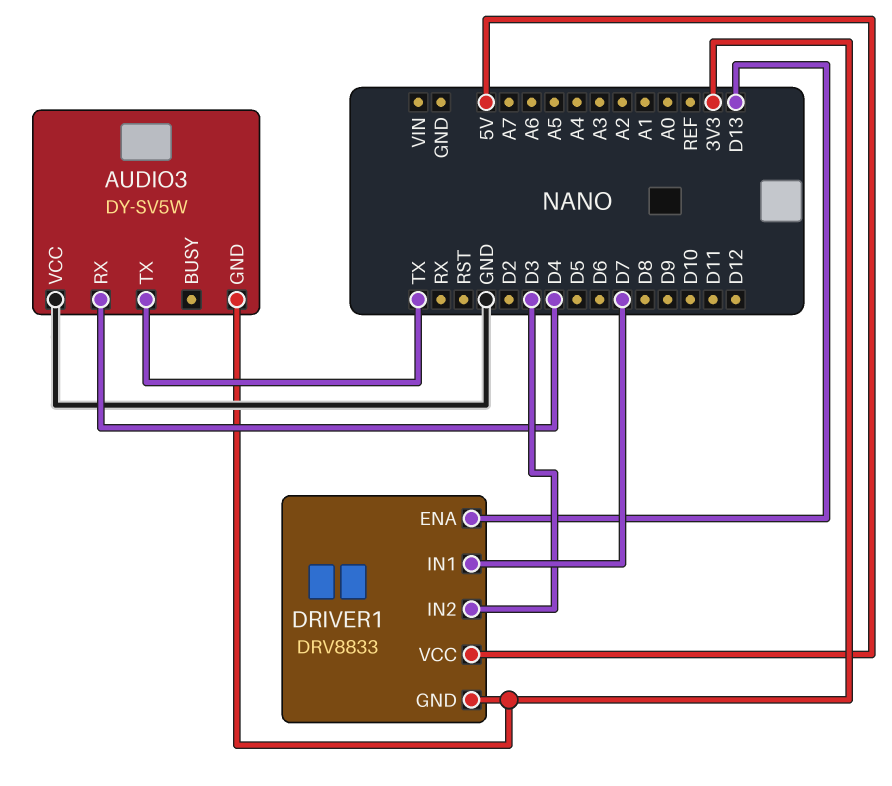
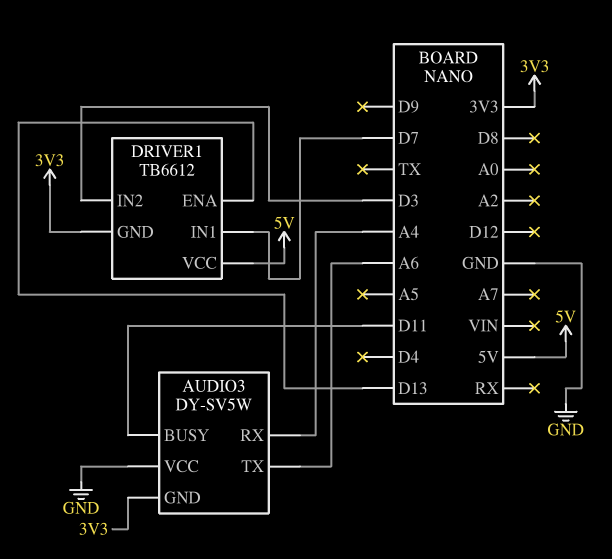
AUDIO3 pin BUSY: none -> D11
AUDIO3 pin RX: D4 -> A4
AUDIO3 pin TX: TX -> A6
DRIVER1: DRV8833 -> TB6612

